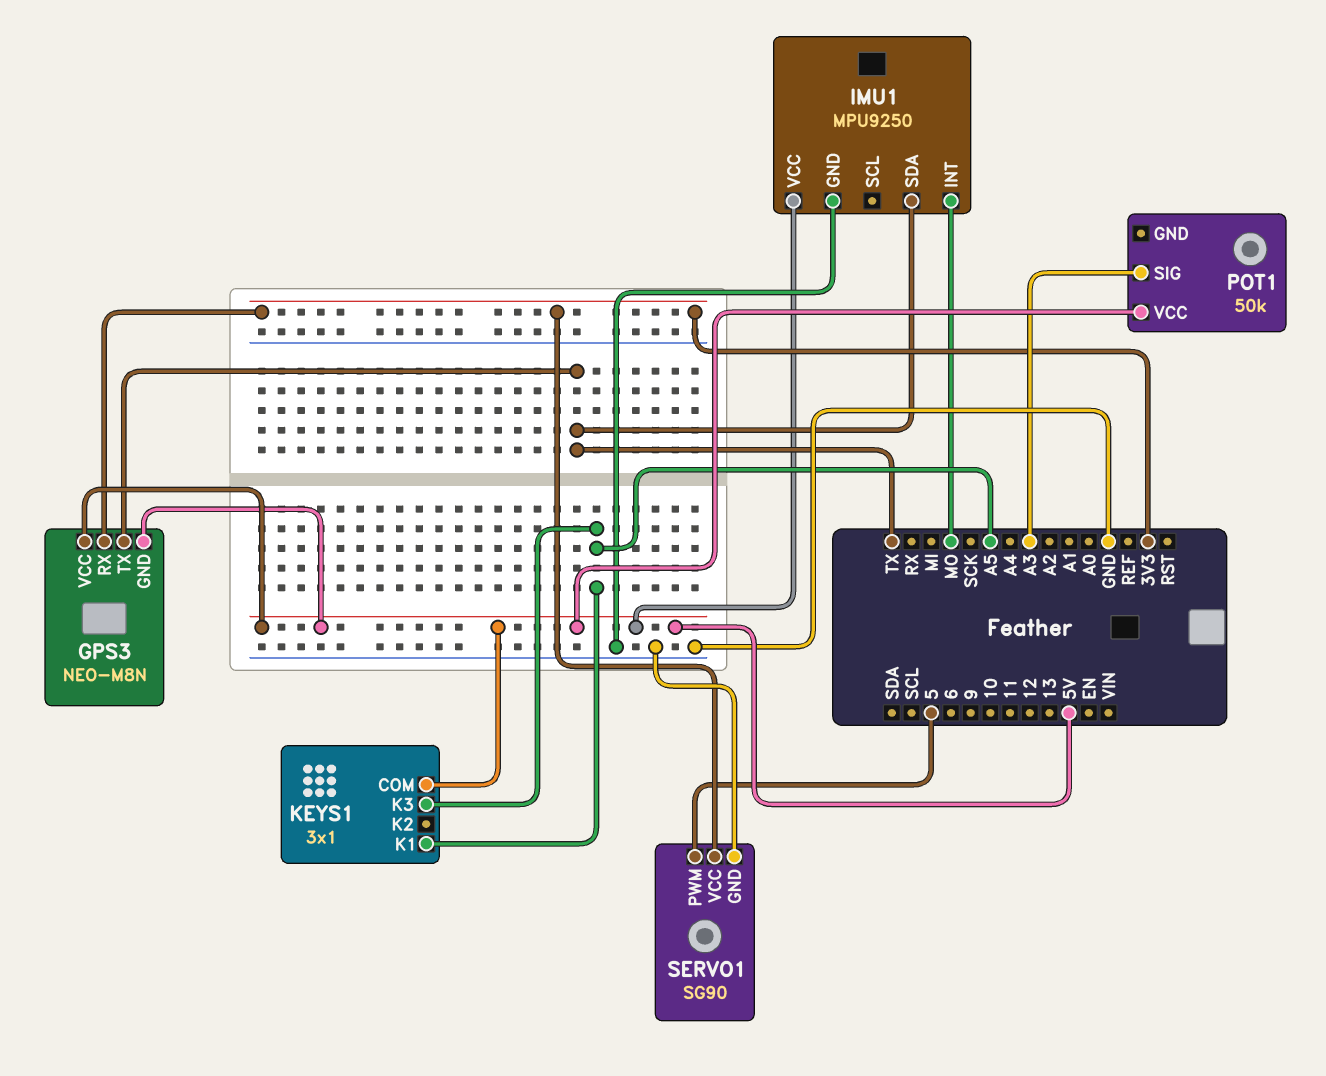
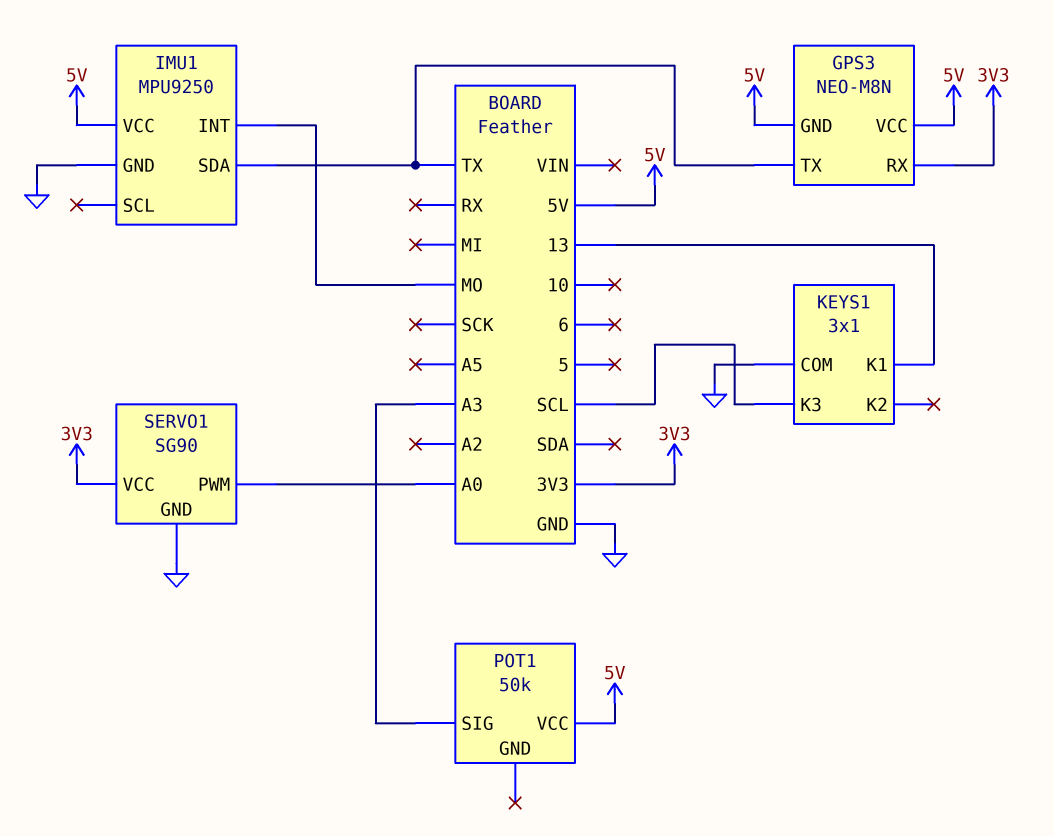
KEYS1 pin COM: 5V -> GND
KEYS1 pin K1: A5 -> 13
KEYS1 pin K3: A5 -> SCL
SERVO1 pin PWM: 5 -> A0

